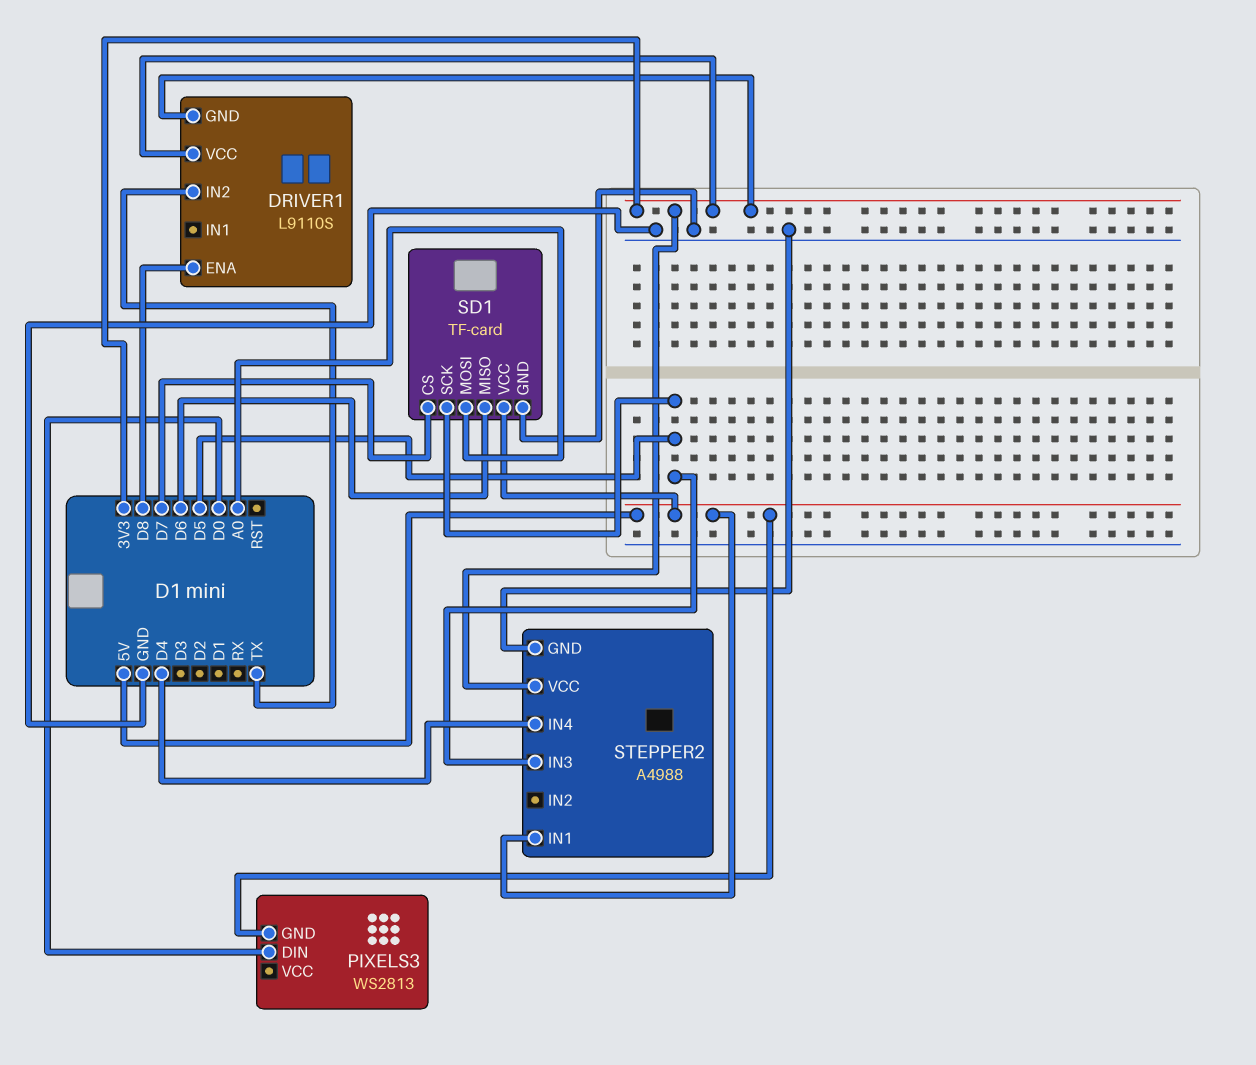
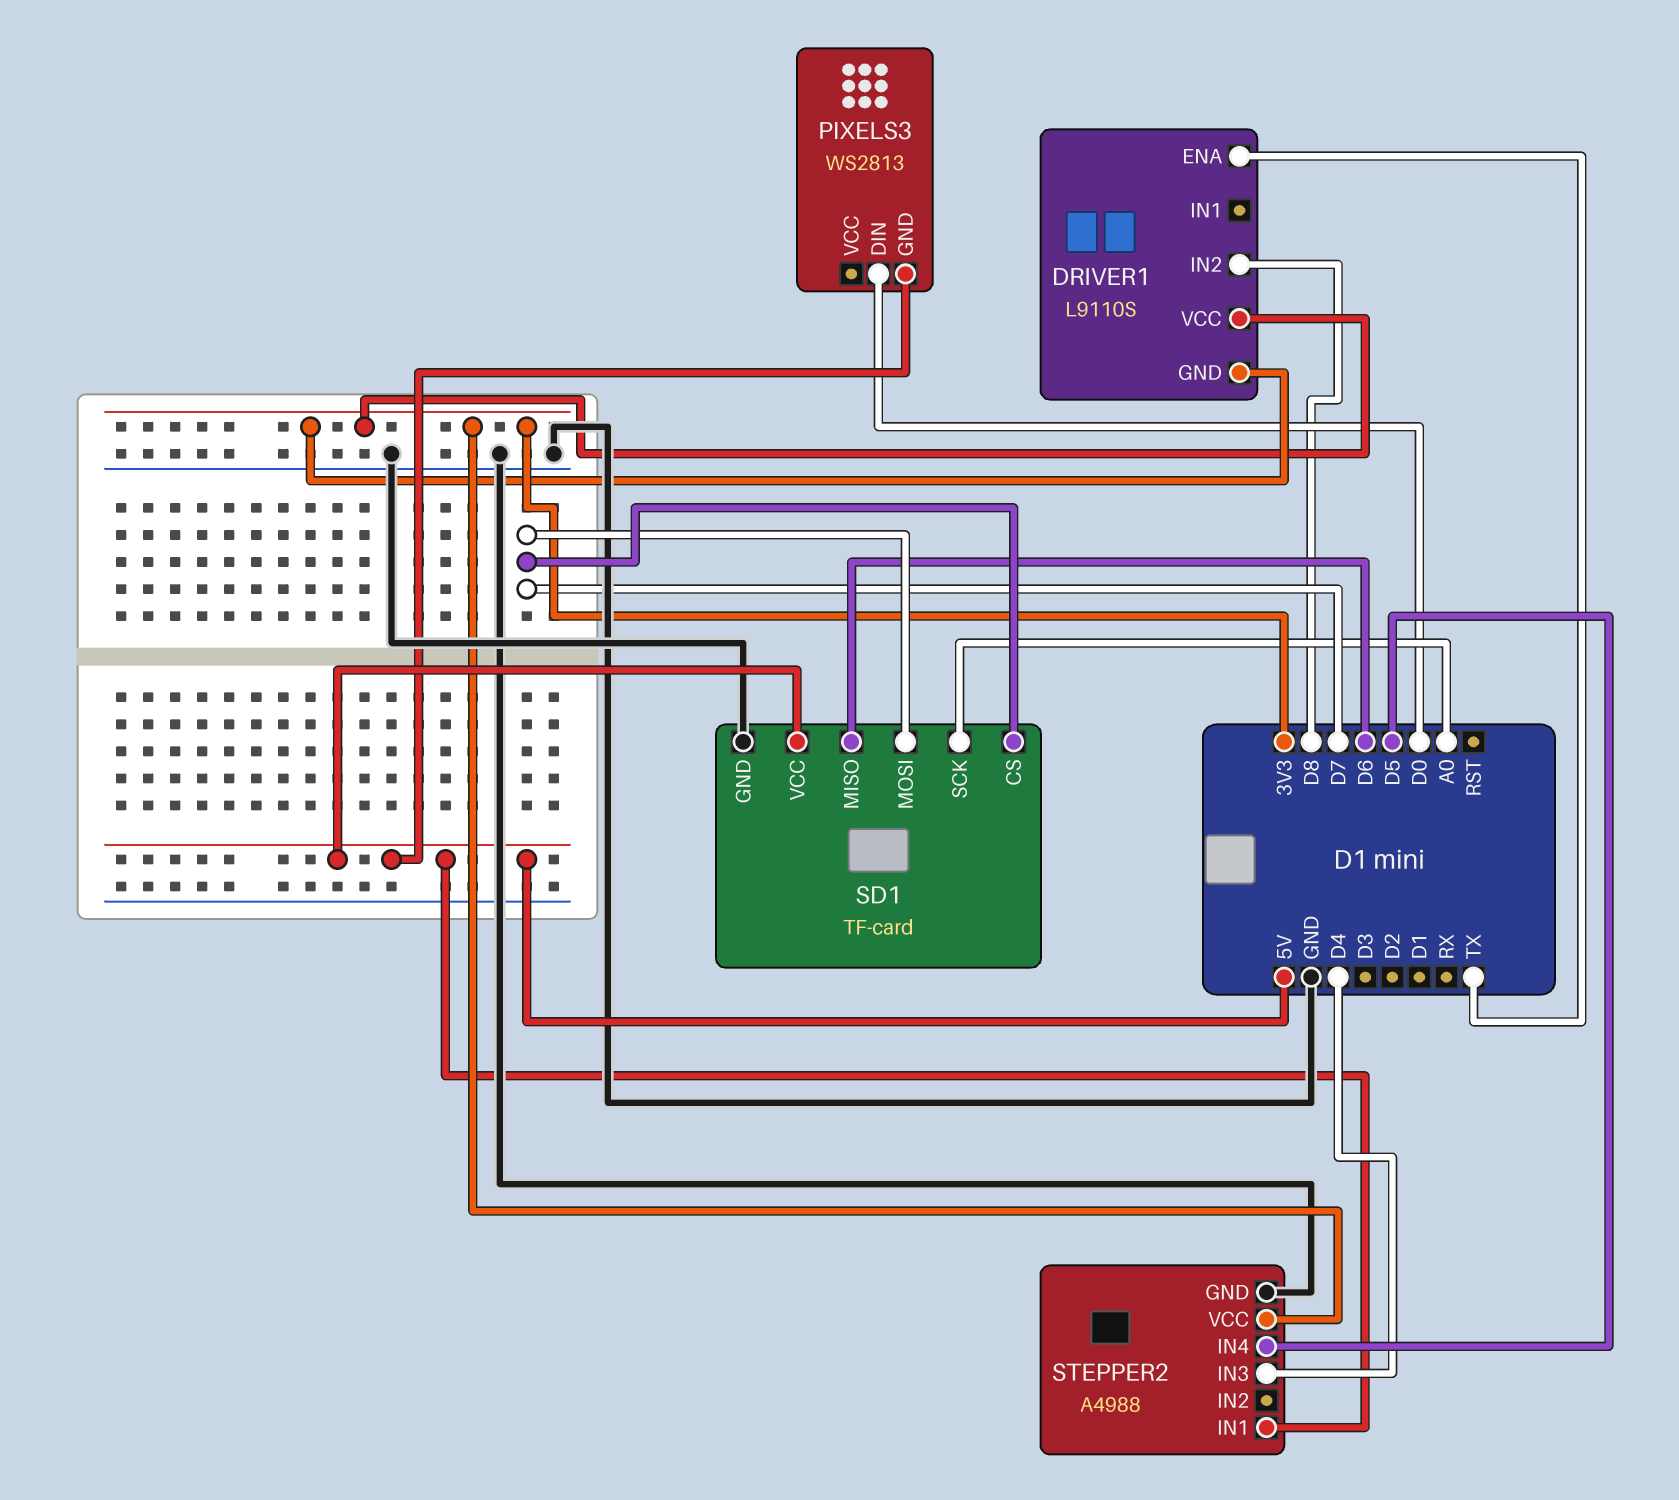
DRIVER1 pin ENA: D8 -> TX
DRIVER1 pin IN2: TX -> D8
SD1 pin MOSI: A0 -> D7
SD1 pin SCK: D5 -> A0
STEPPER2 pin IN3: D5 -> D4
STEPPER2 pin IN4: D4 -> D5

